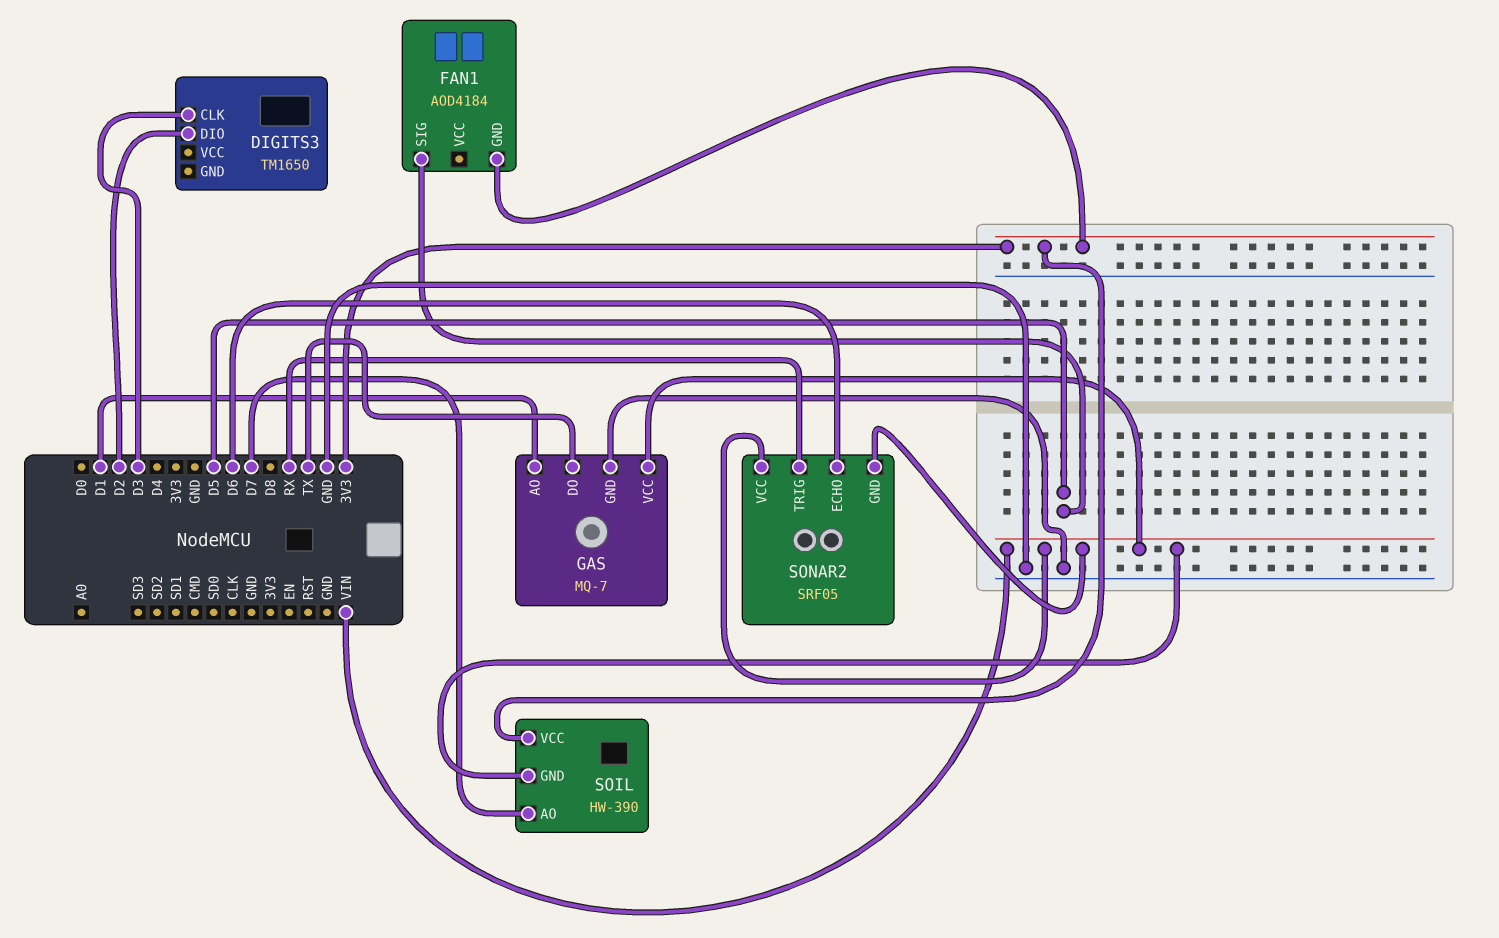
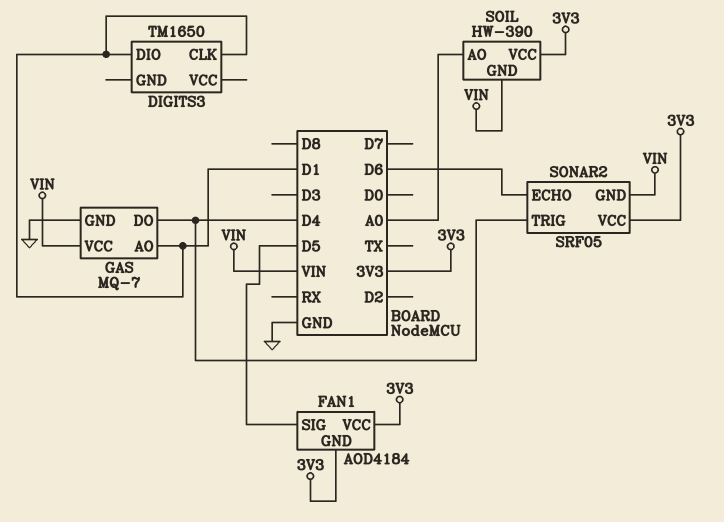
DIGITS3 pin CLK: D3 -> D1
DIGITS3 pin DIO: D2 -> D1
FAN1 pin VCC: none -> 3V3
GAS pin DO: TX -> D4
SOIL pin AO: D7 -> A0
SONAR2 pin TRIG: RX -> D4
SONAR2 pin VCC: VIN -> 3V3

